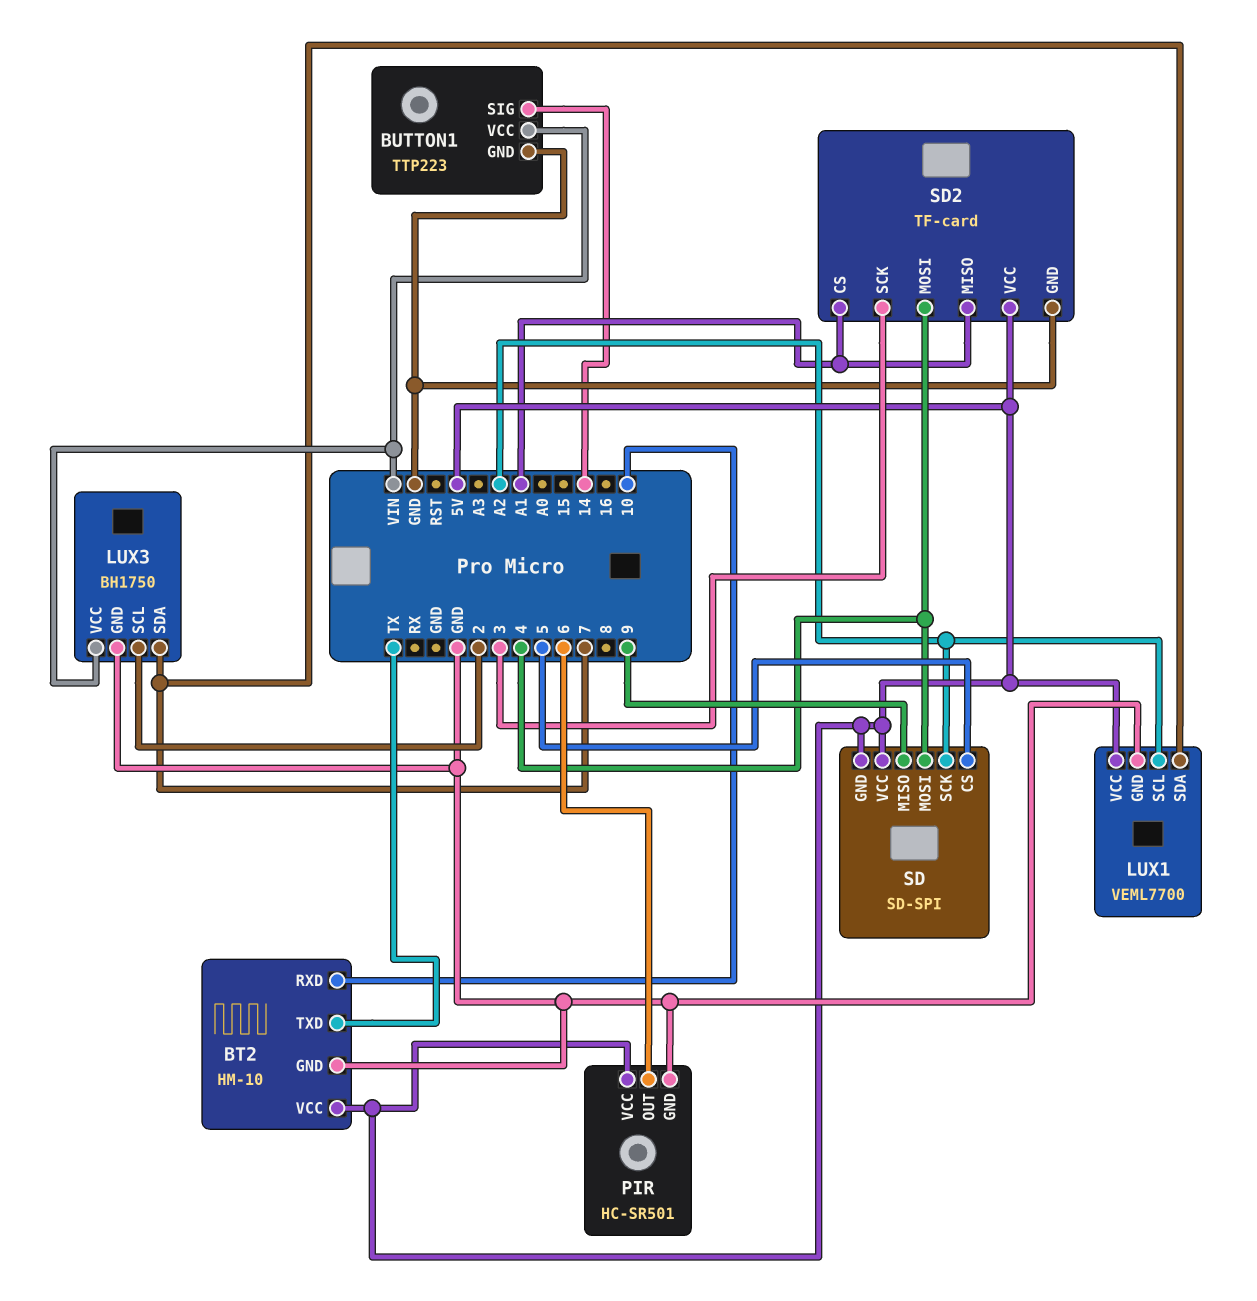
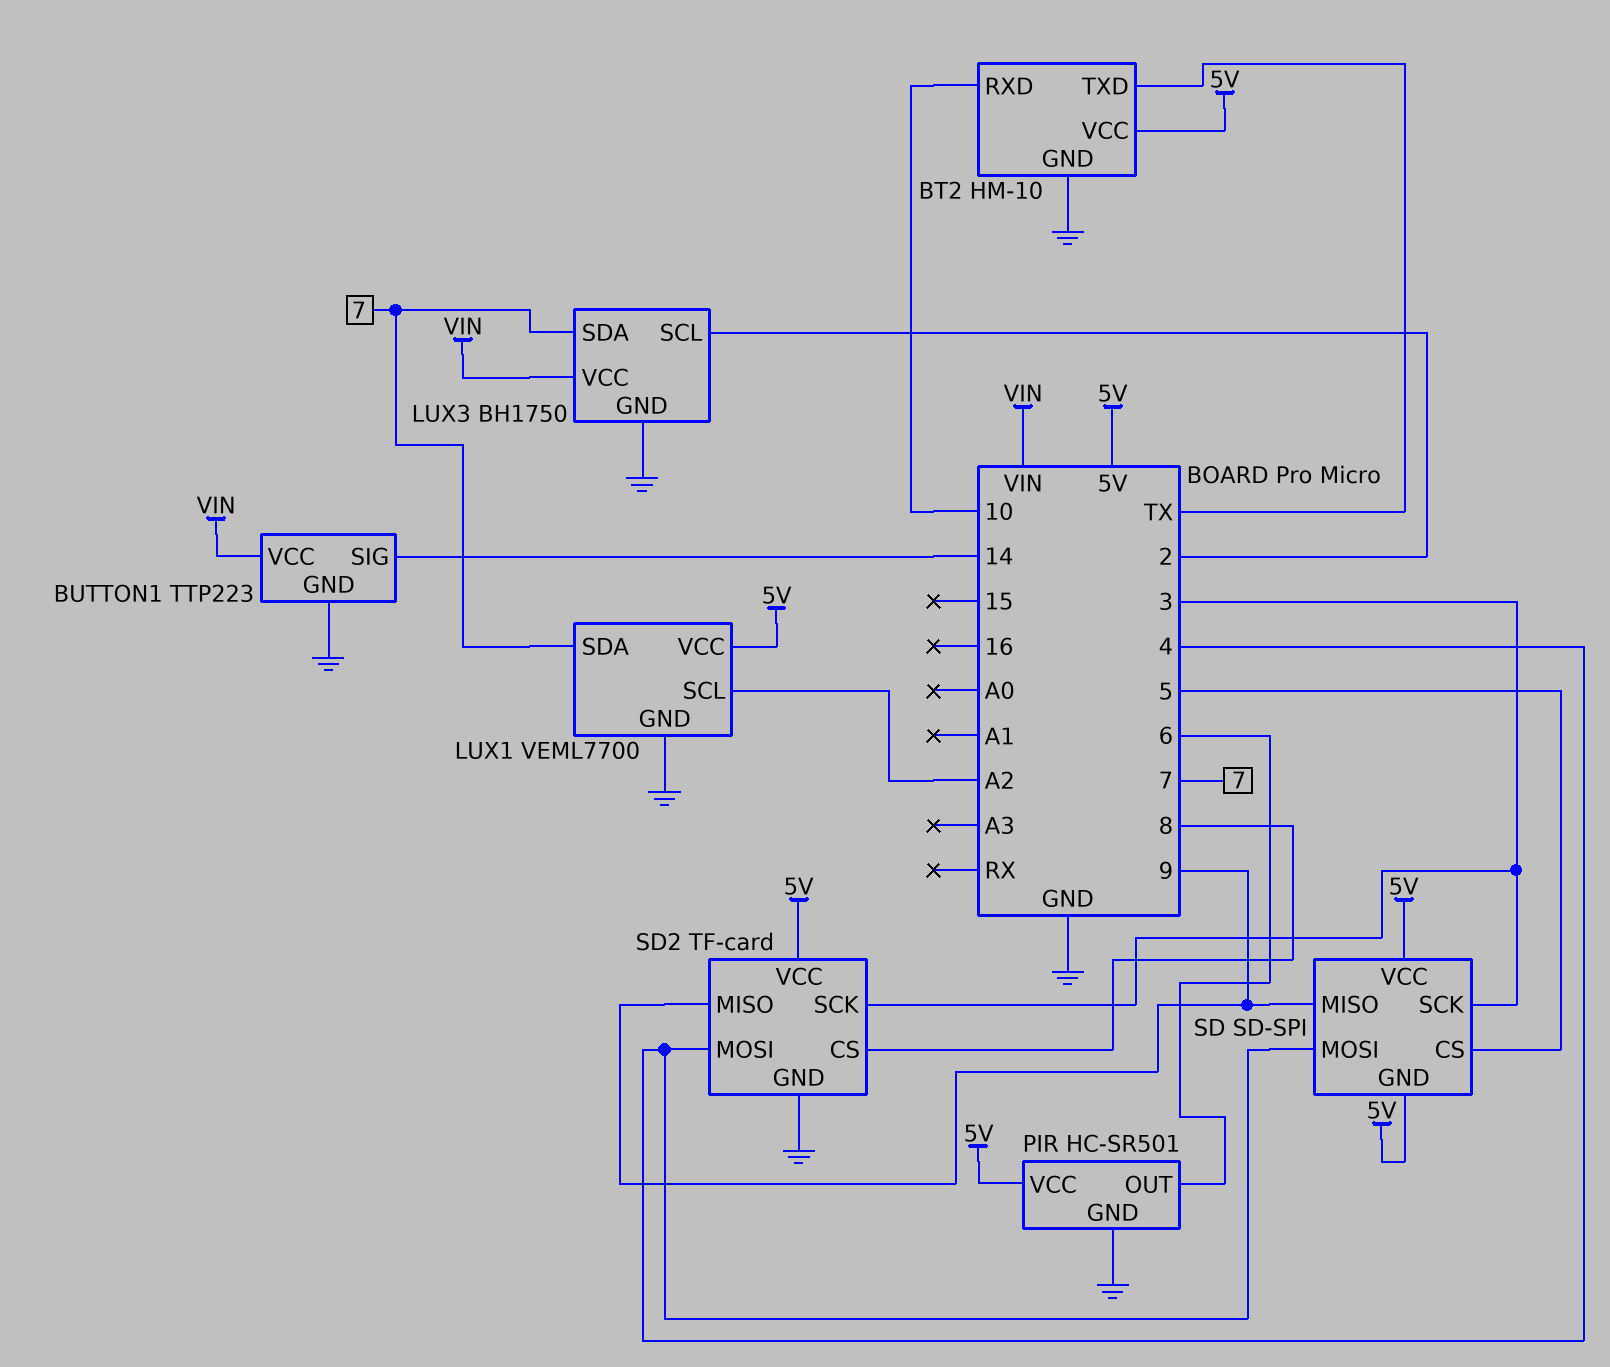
SD pin SCK: A2 -> 3
SD2 pin CS: A1 -> 8
SD2 pin MISO: A1 -> 9

